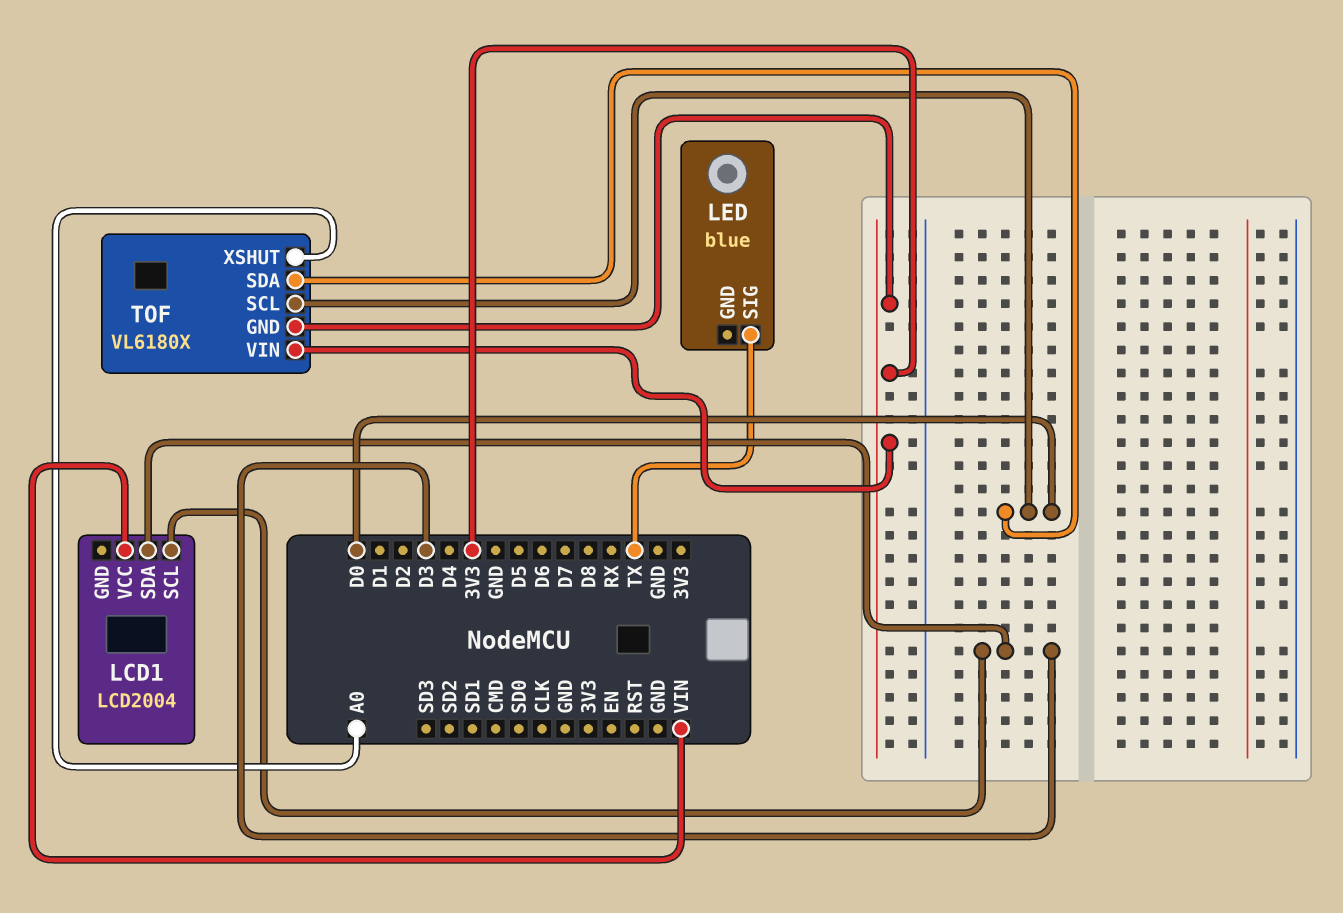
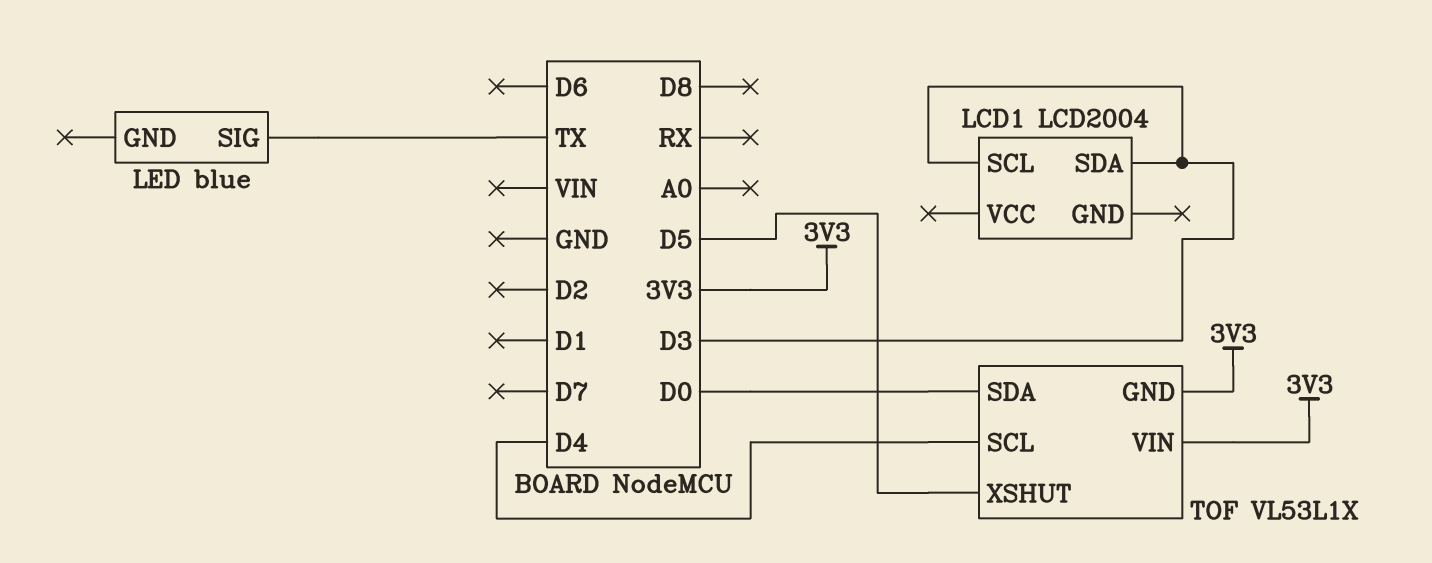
LCD1 pin VCC: VIN -> none
TOF: VL6180X -> VL53L1X
TOF pin SCL: D0 -> D4
TOF pin XSHUT: A0 -> D5

